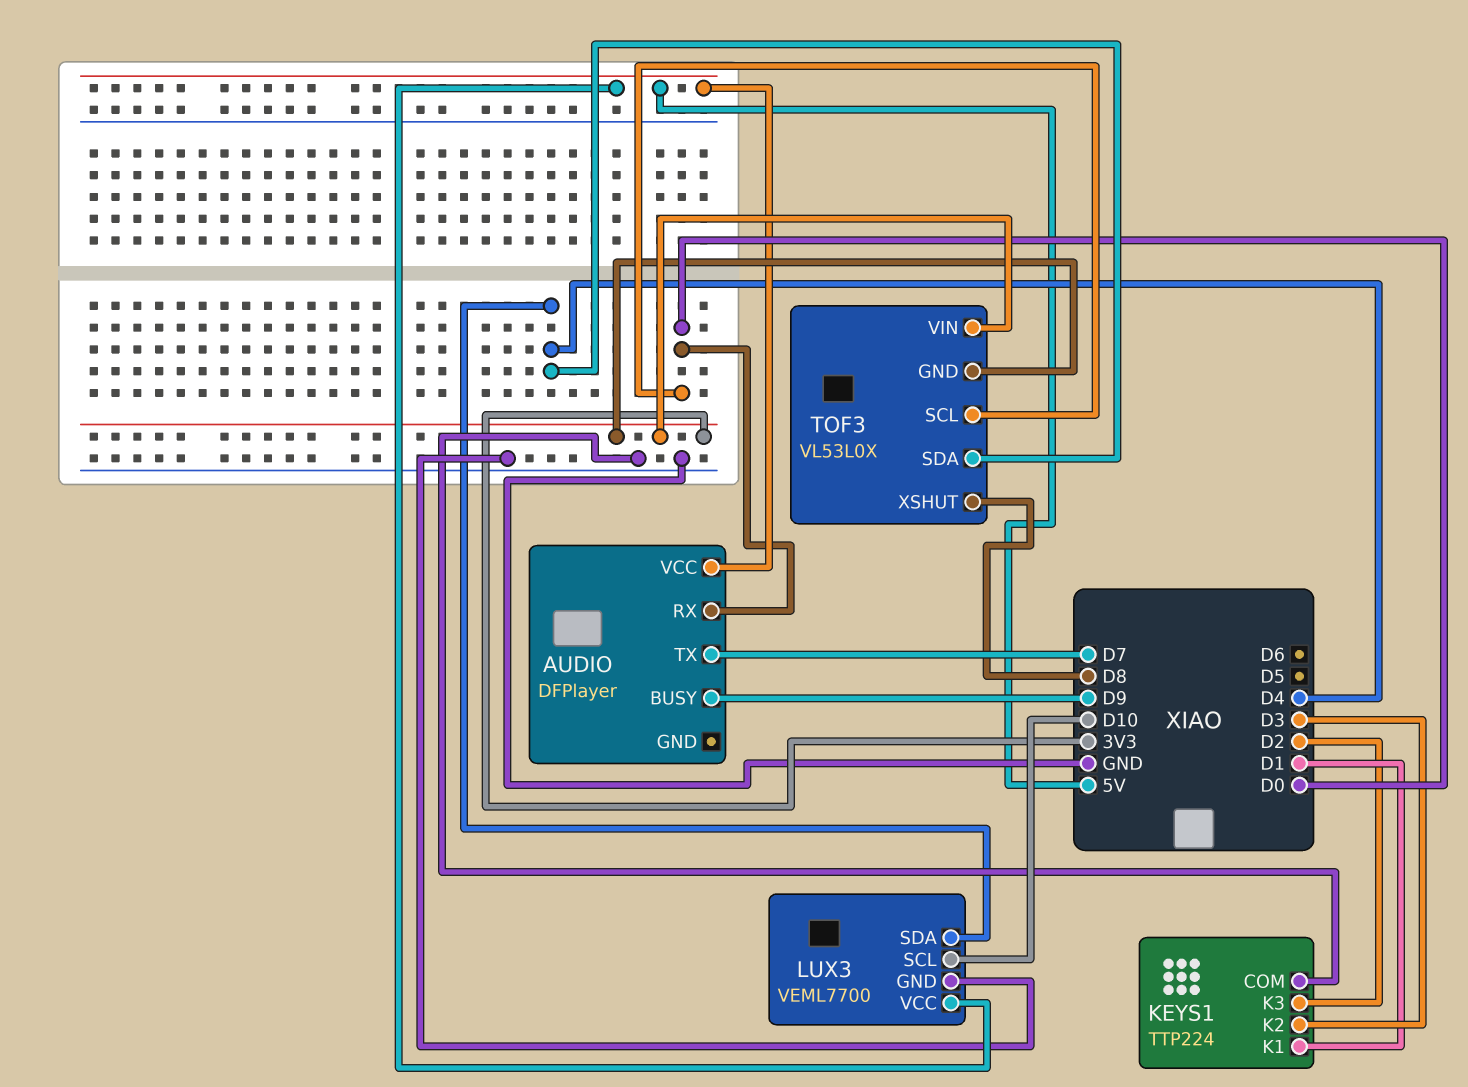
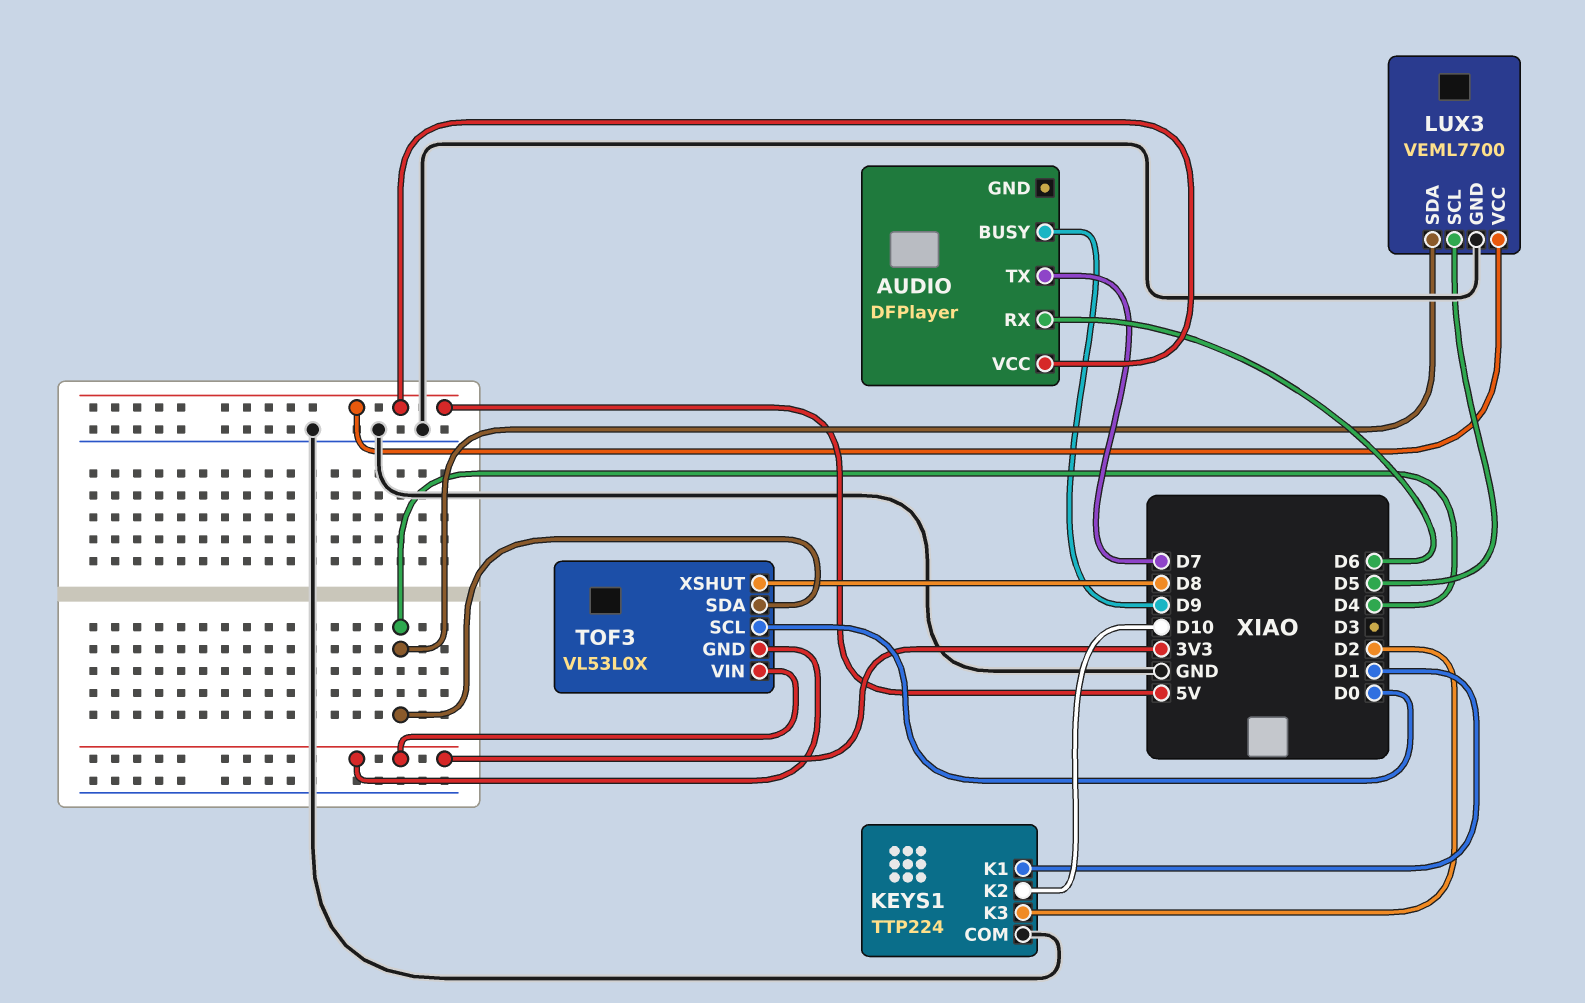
AUDIO pin RX: D0 -> D6
KEYS1 pin K2: D3 -> D10
LUX3 pin SCL: D10 -> D5

